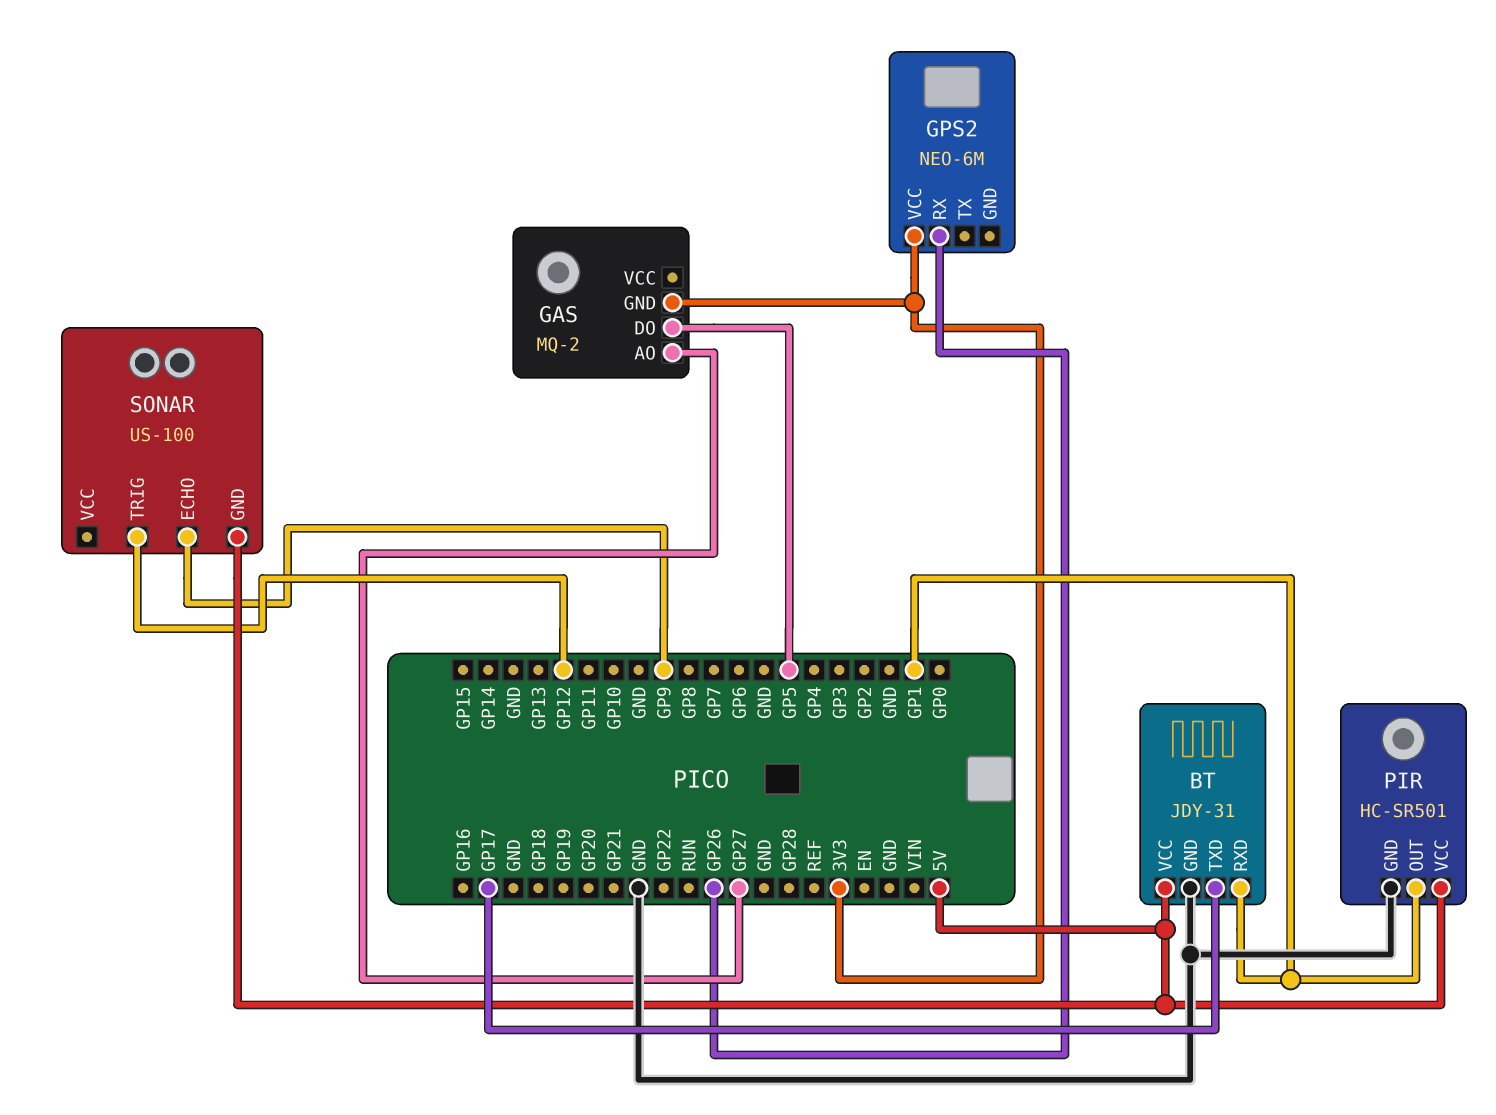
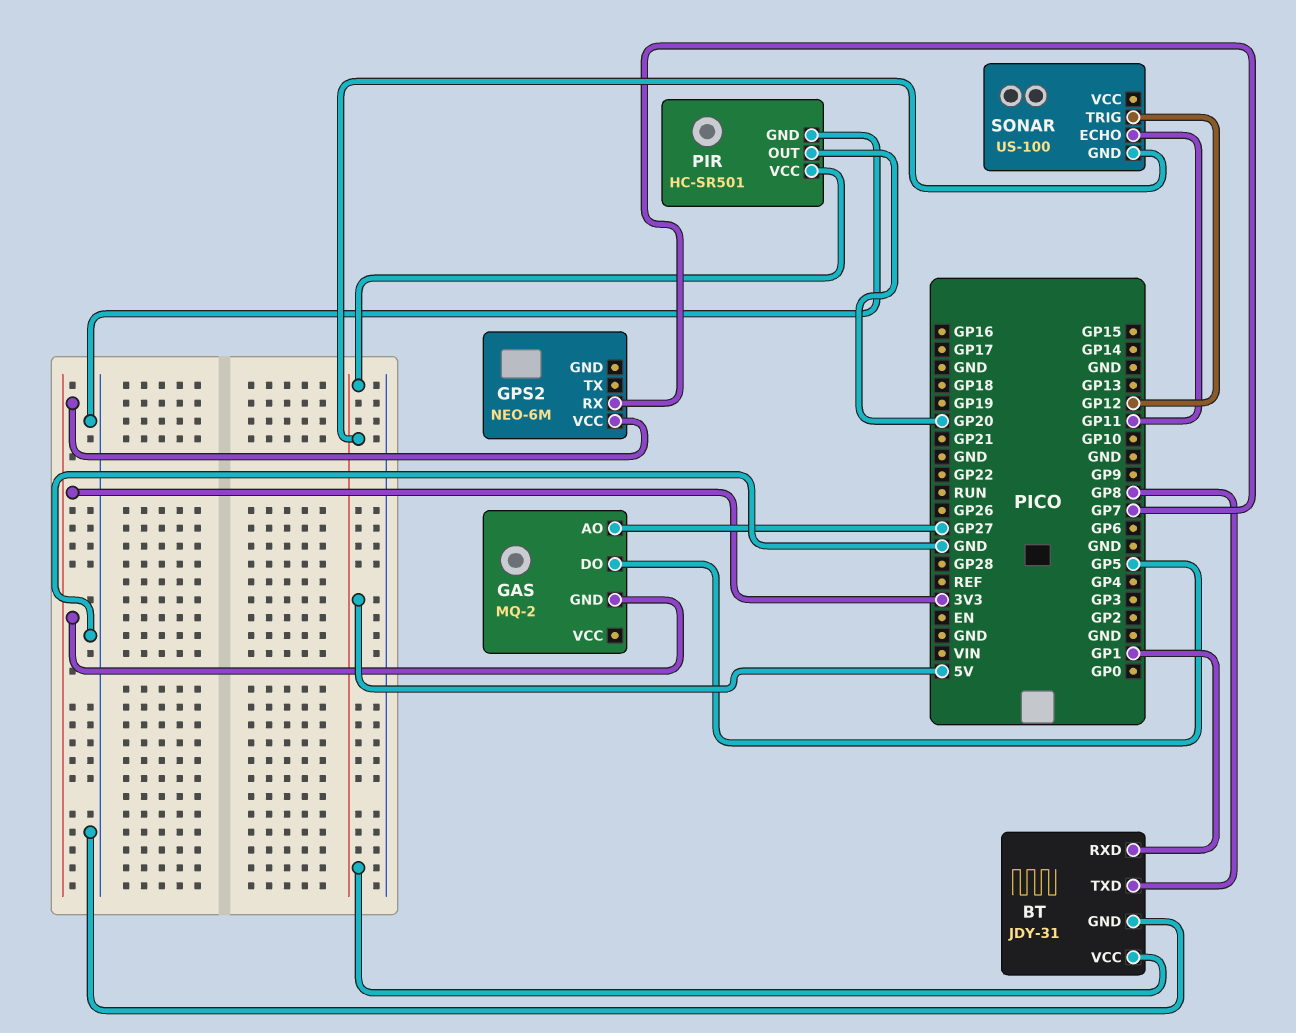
BT pin TXD: GP17 -> GP8
GPS2 pin RX: GP26 -> GP7
PIR pin OUT: GP1 -> GP20
SONAR pin ECHO: GP9 -> GP11

